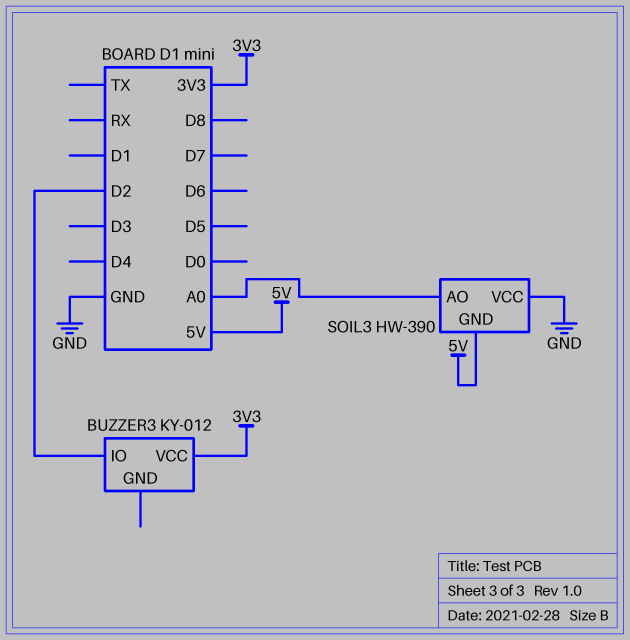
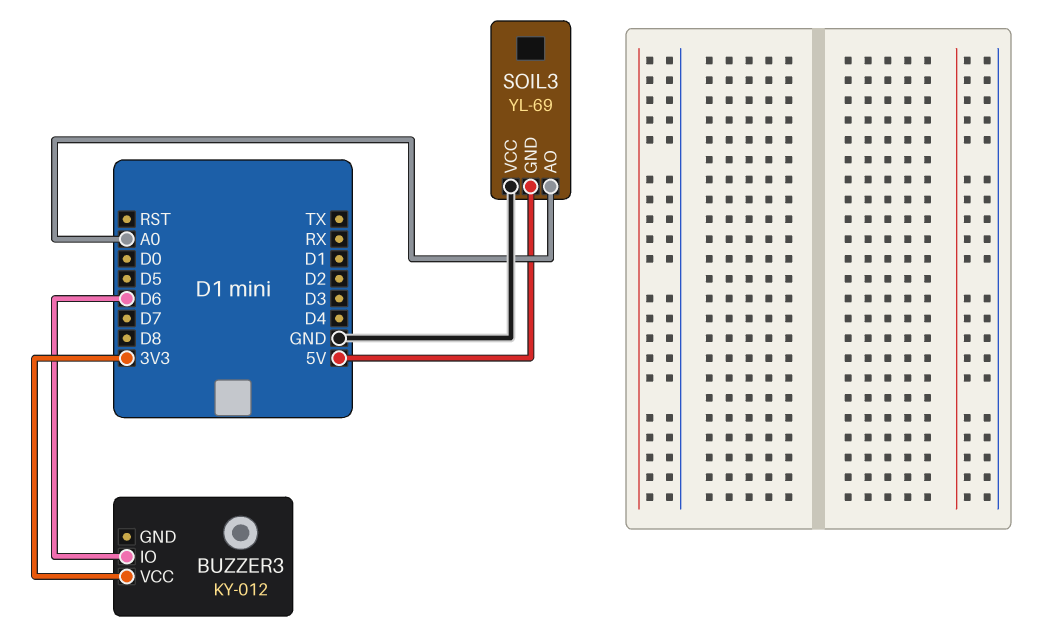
BUZZER3 pin IO: D2 -> D6
SOIL3: HW-390 -> YL-69

